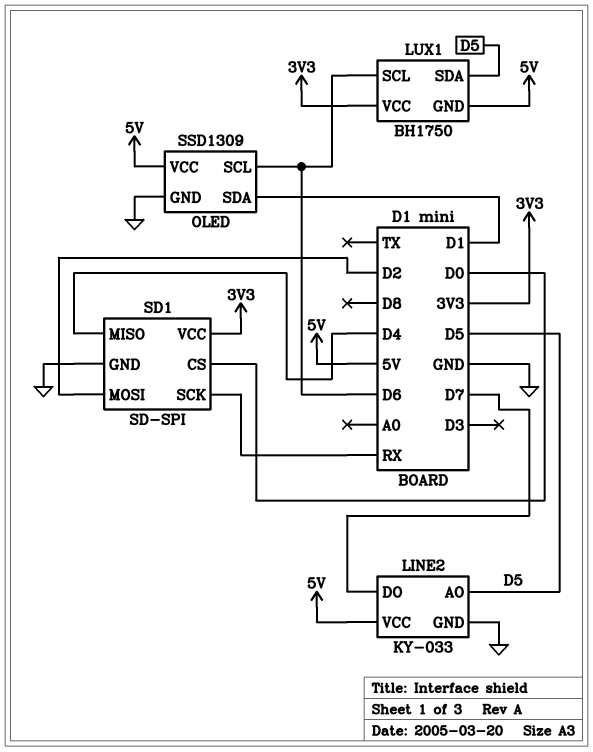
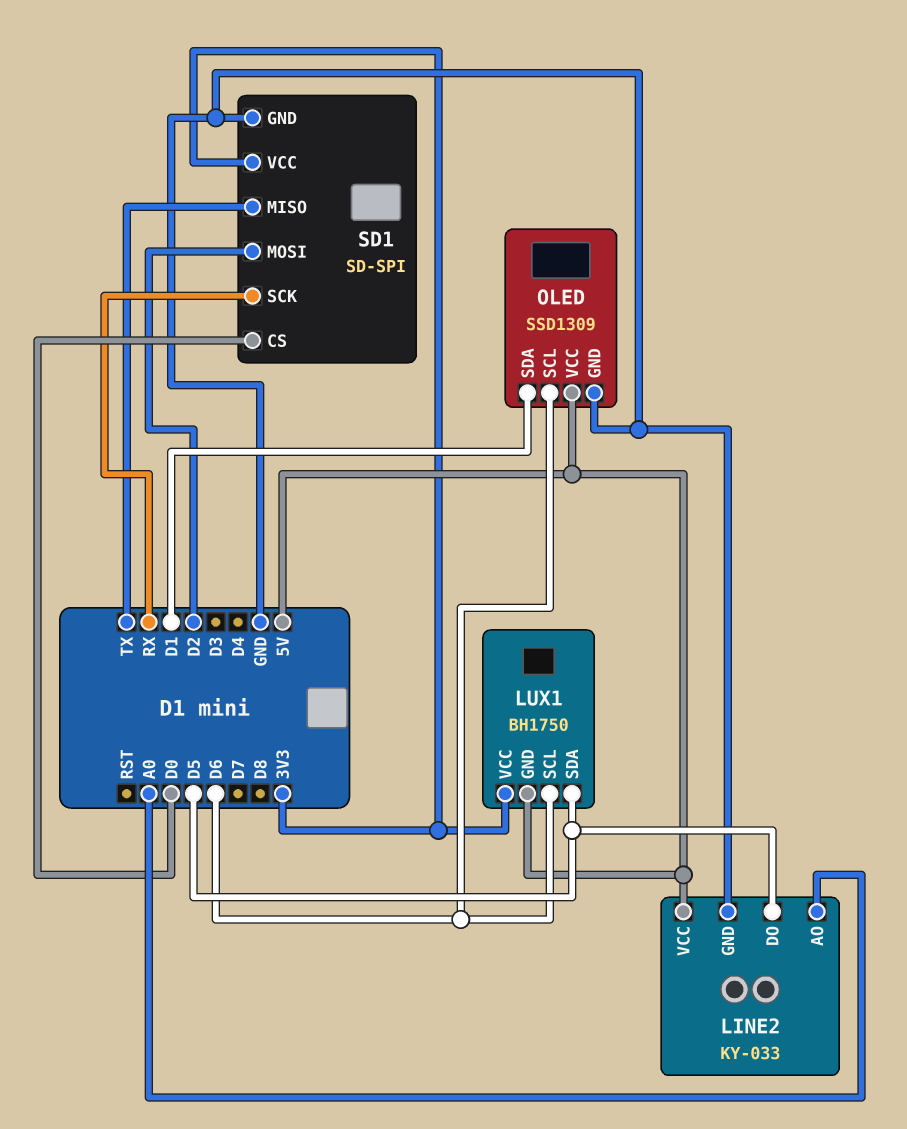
LINE2 pin AO: D5 -> A0
LINE2 pin DO: D7 -> D5
SD1 pin MISO: D4 -> TX

